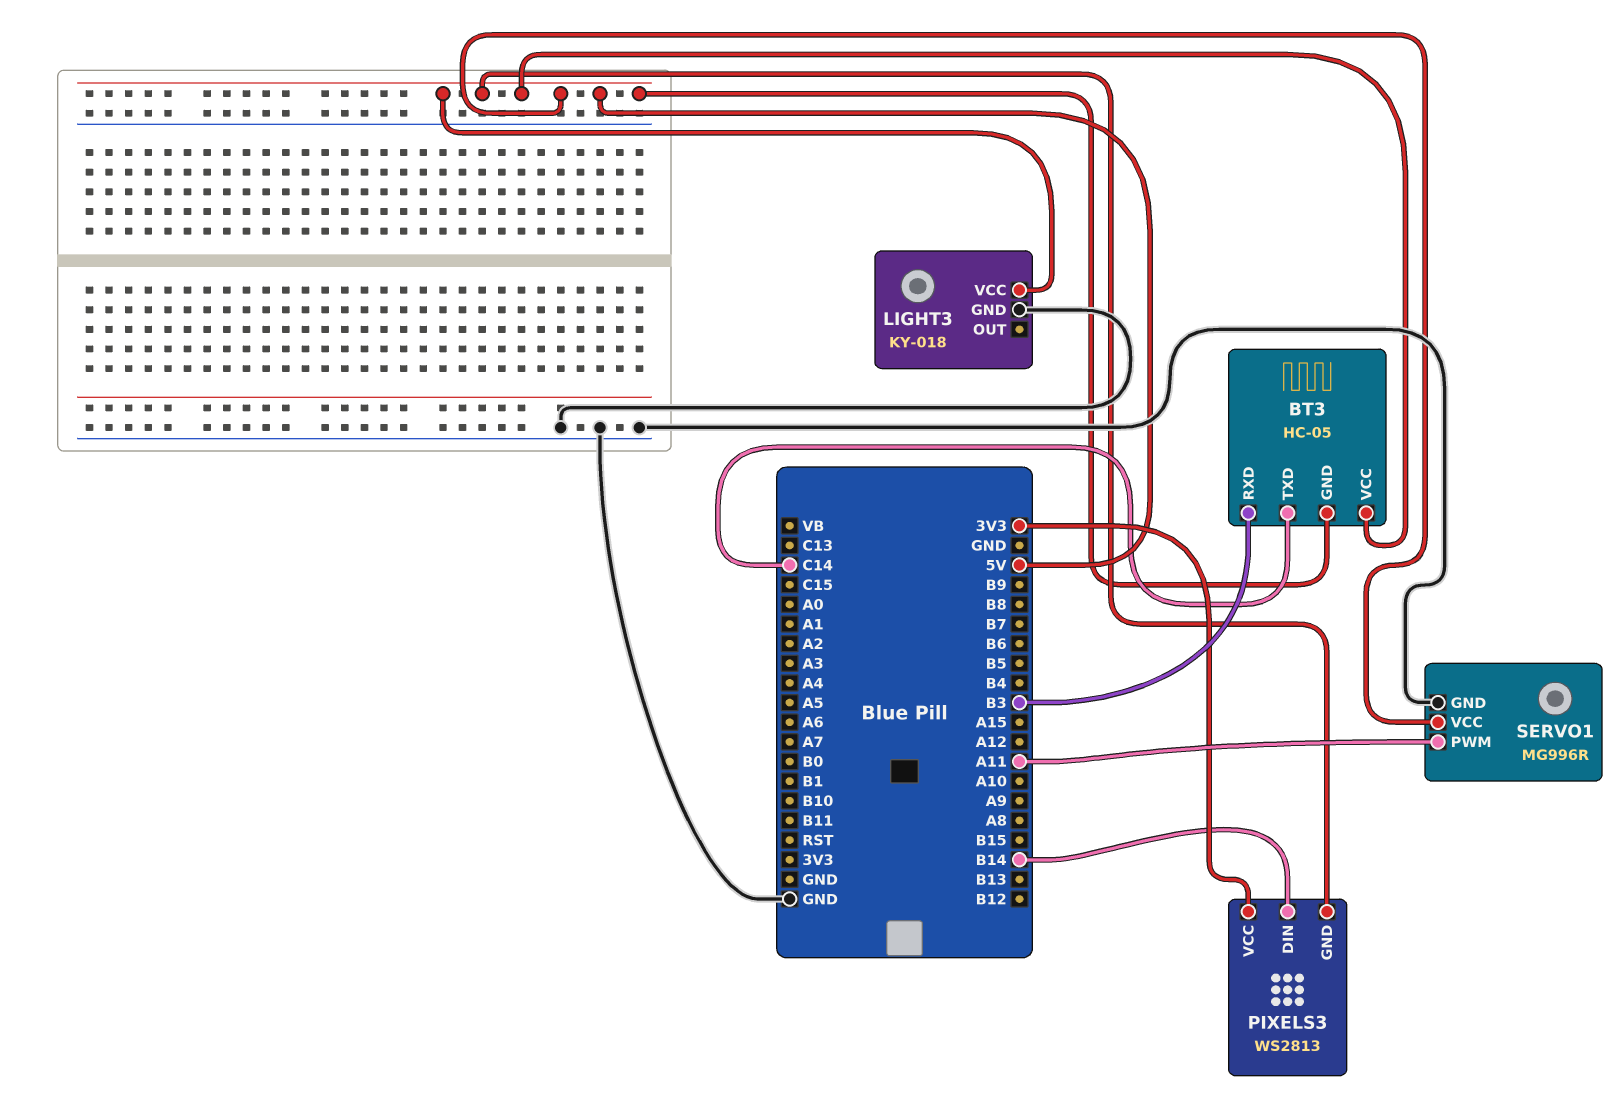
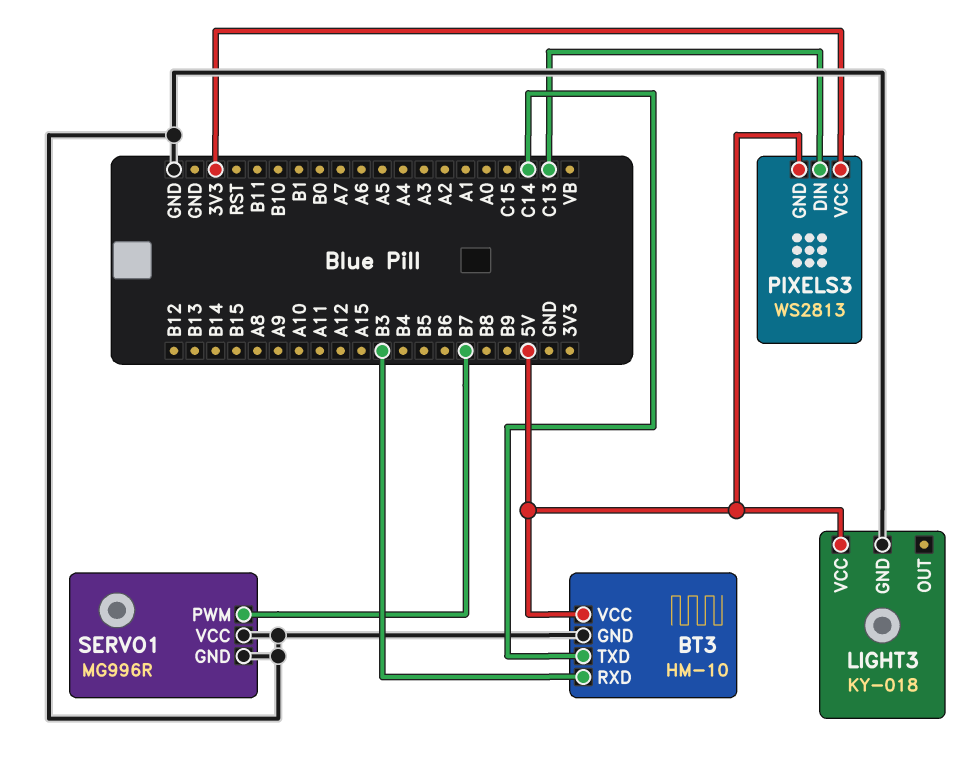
BT3: HC-05 -> HM-10
BT3 pin GND: 5V -> GND
PIXELS3 pin DIN: B14 -> C13
SERVO1 pin PWM: A11 -> B7
SERVO1 pin VCC: 5V -> GND

